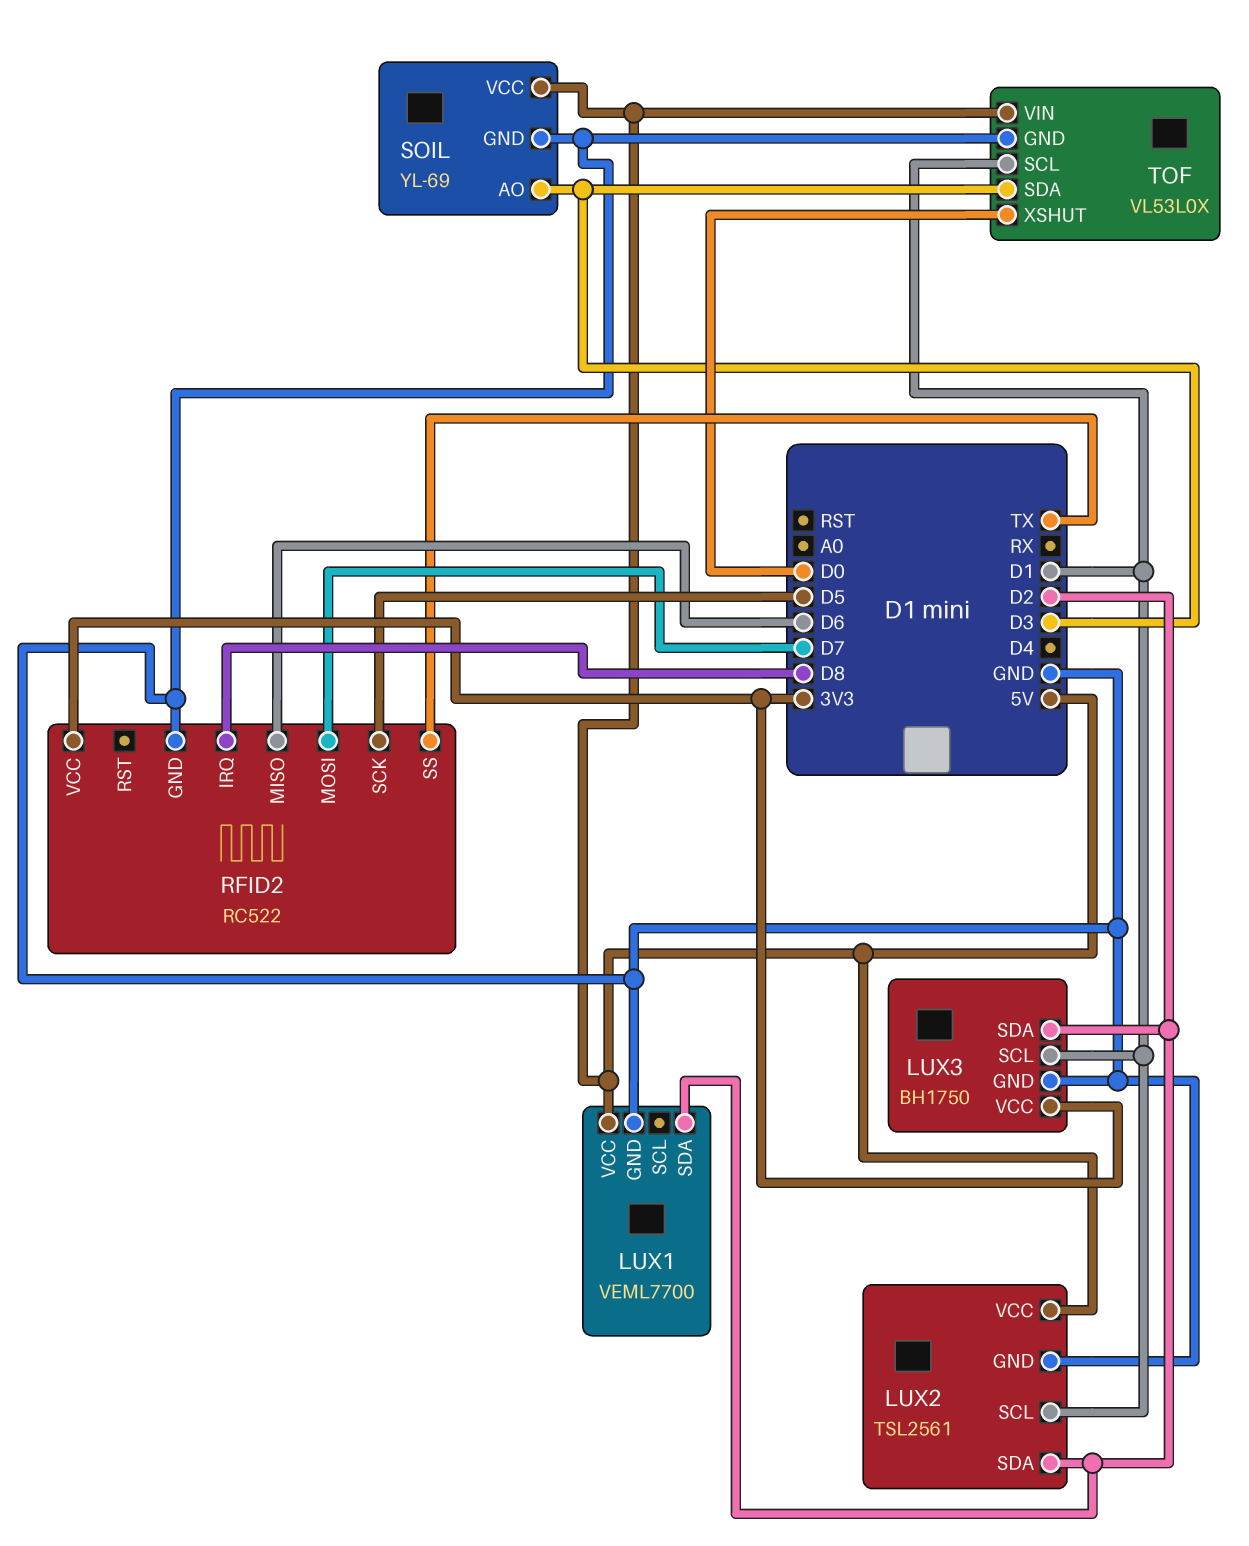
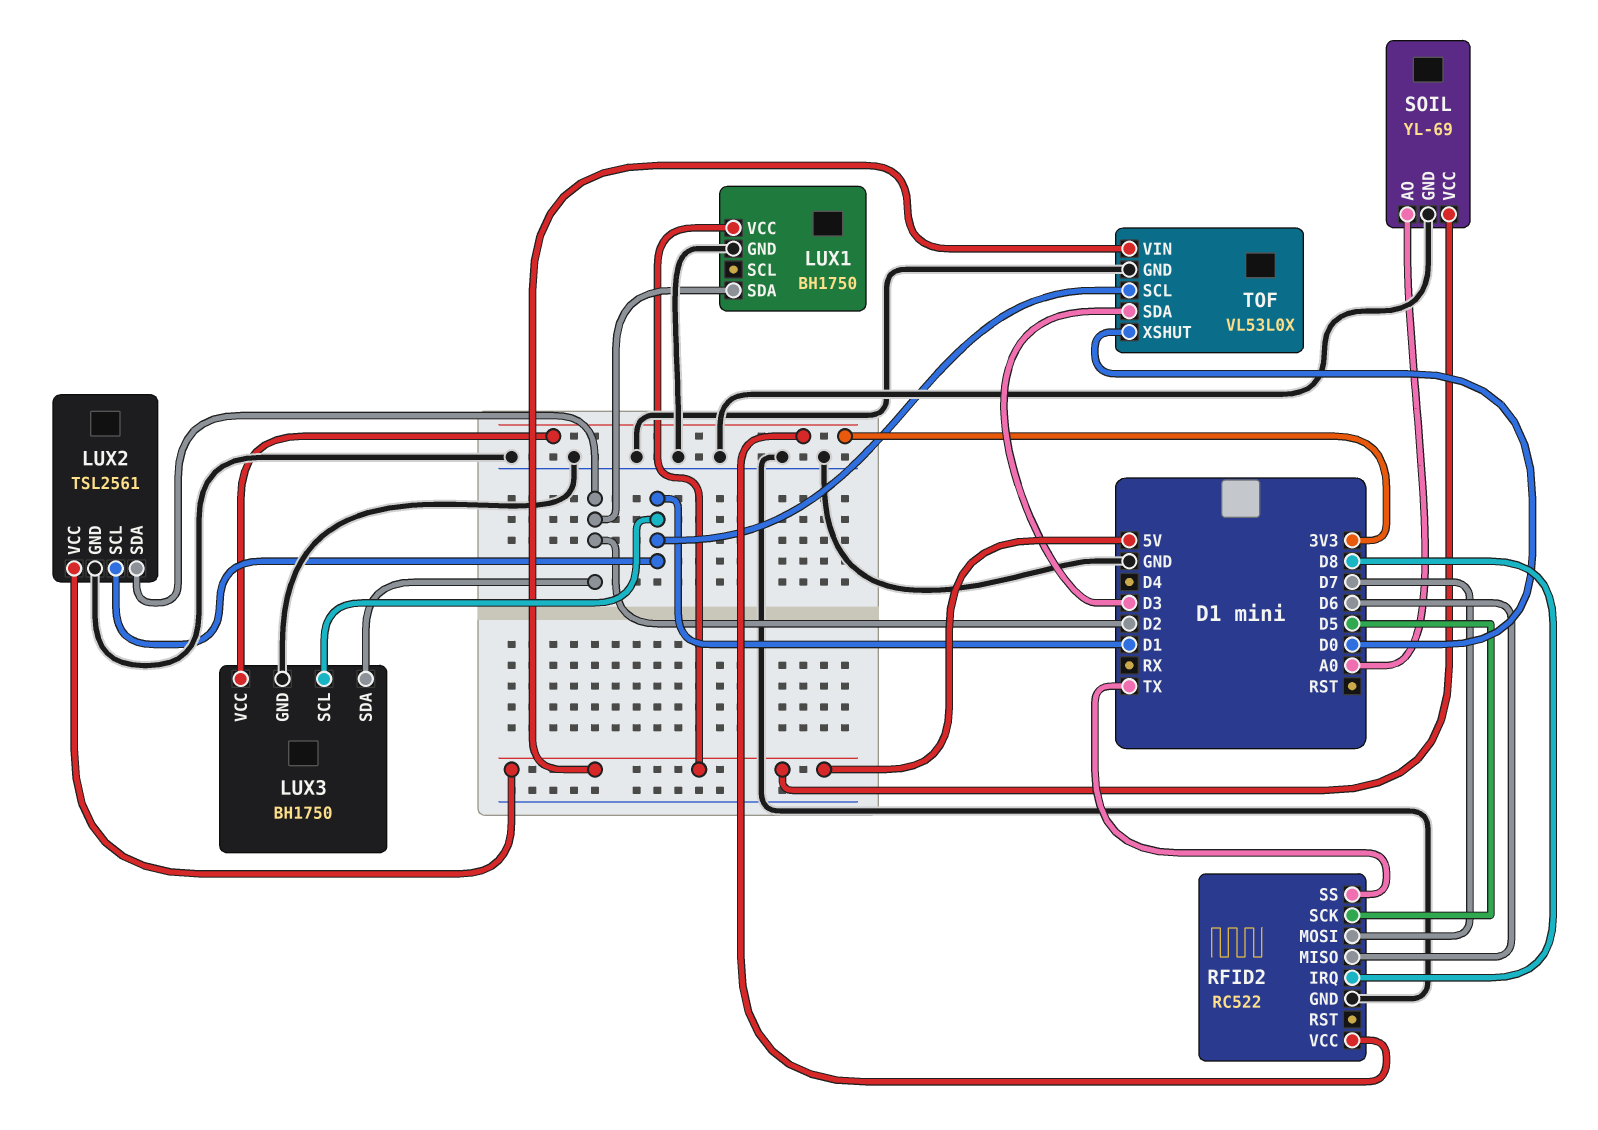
LUX1: VEML7700 -> BH1750
SOIL pin AO: D3 -> A0

